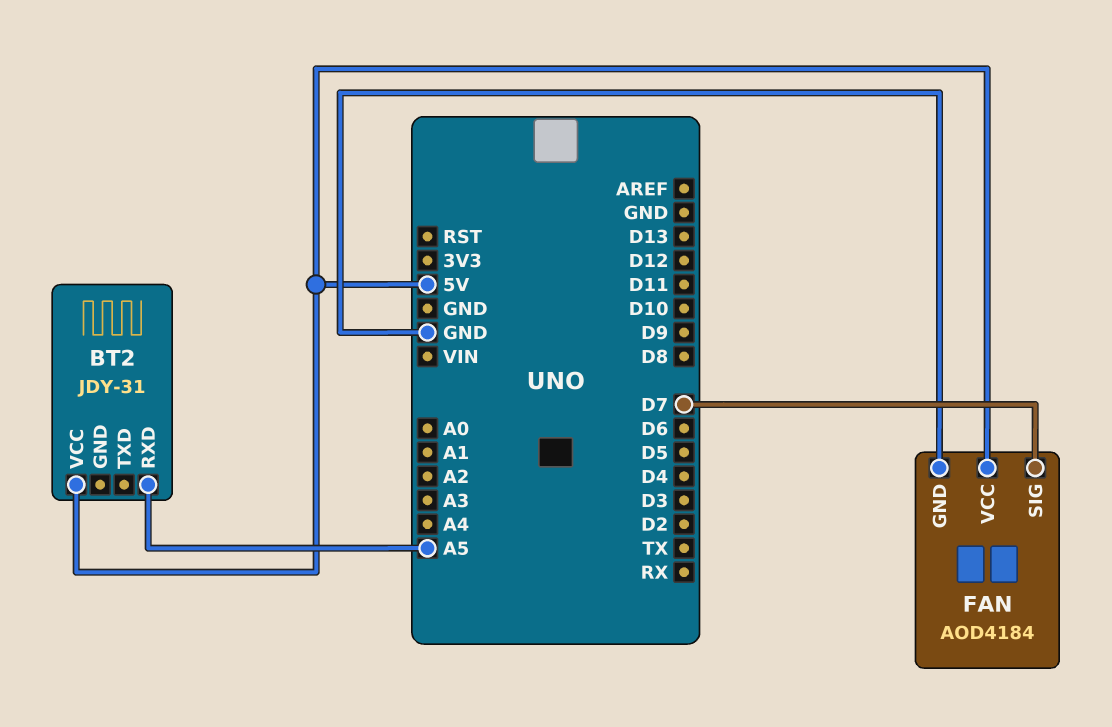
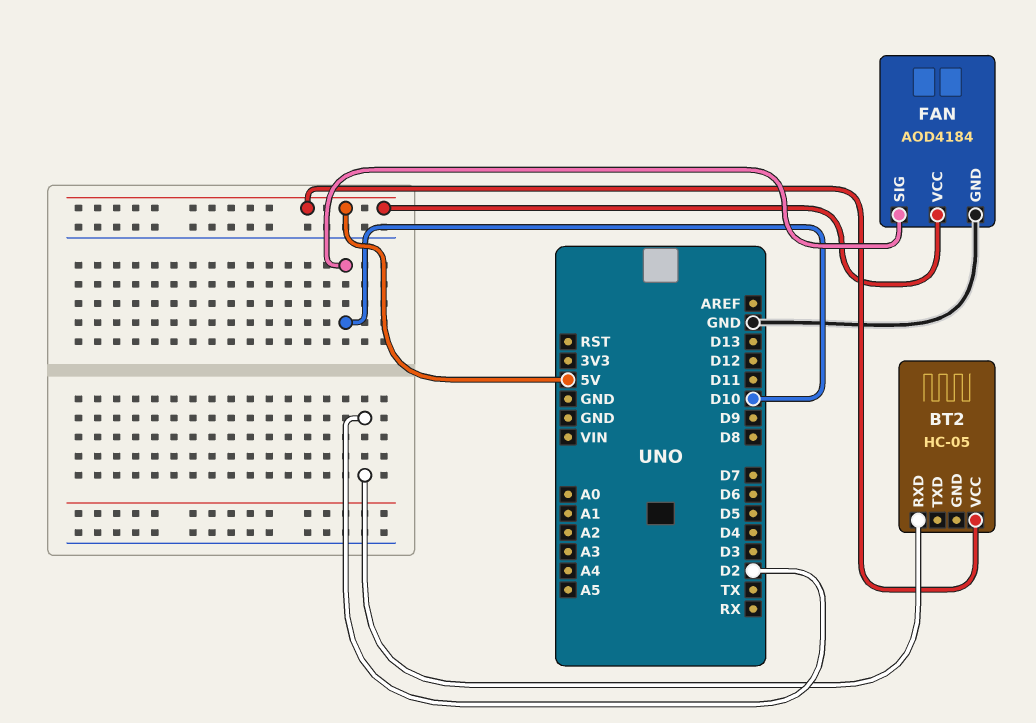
BT2: JDY-31 -> HC-05
BT2 pin RXD: A5 -> D2
FAN pin SIG: D7 -> D10

